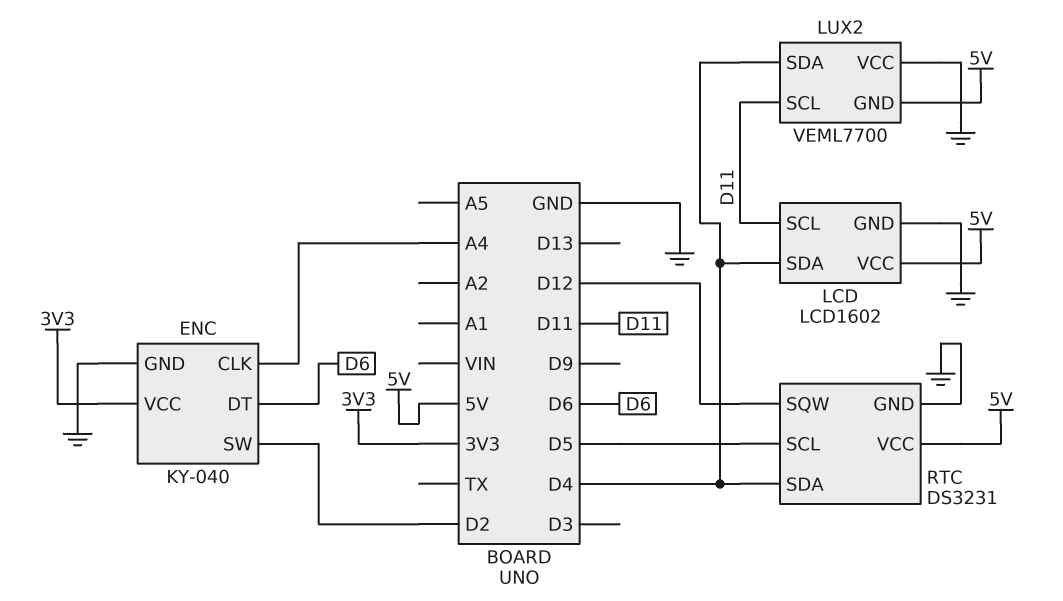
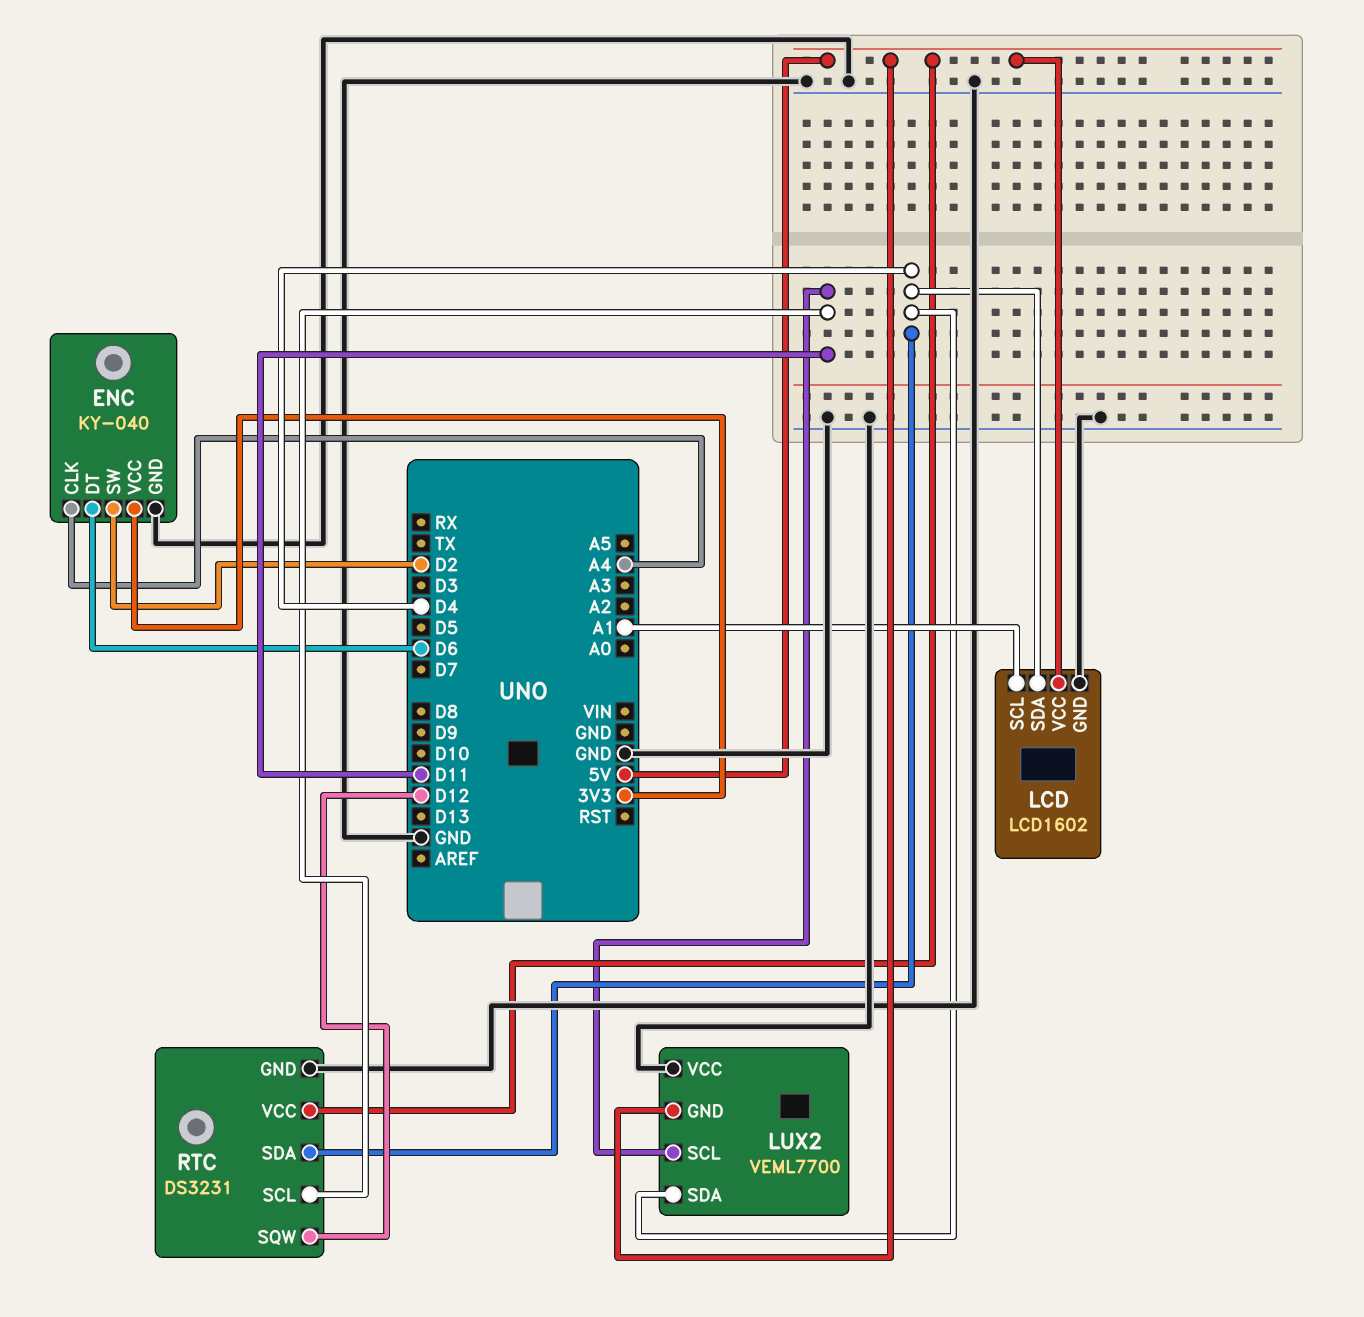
LCD pin SCL: D11 -> A1
RTC pin SCL: D5 -> D11

